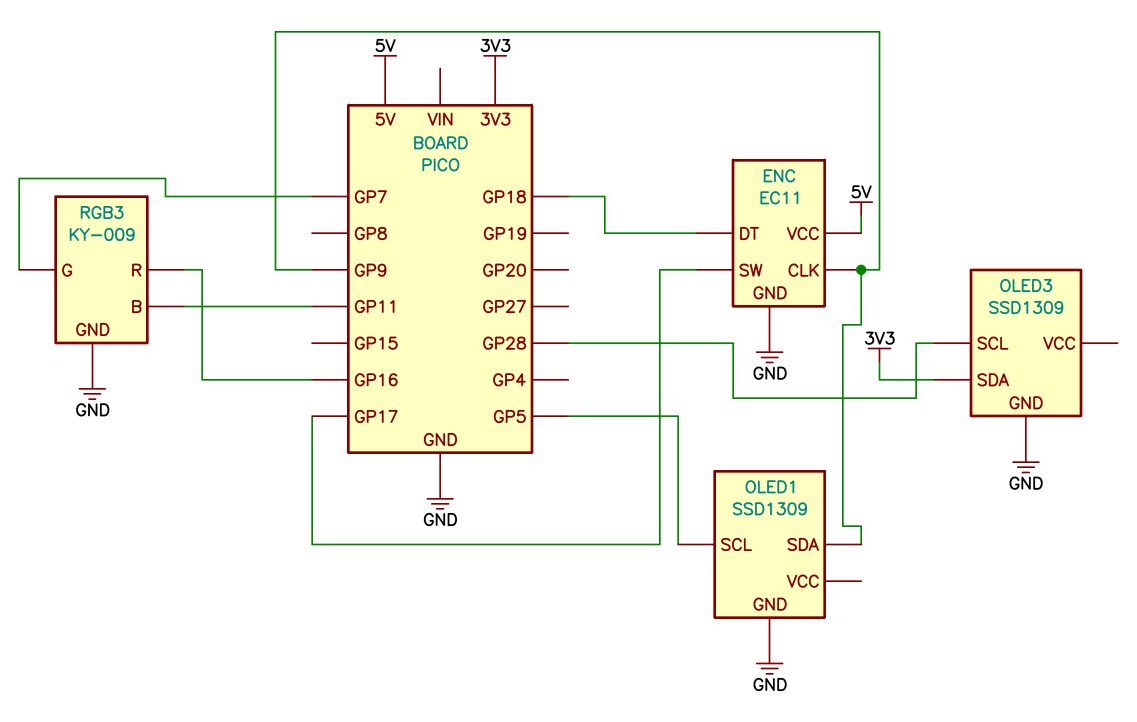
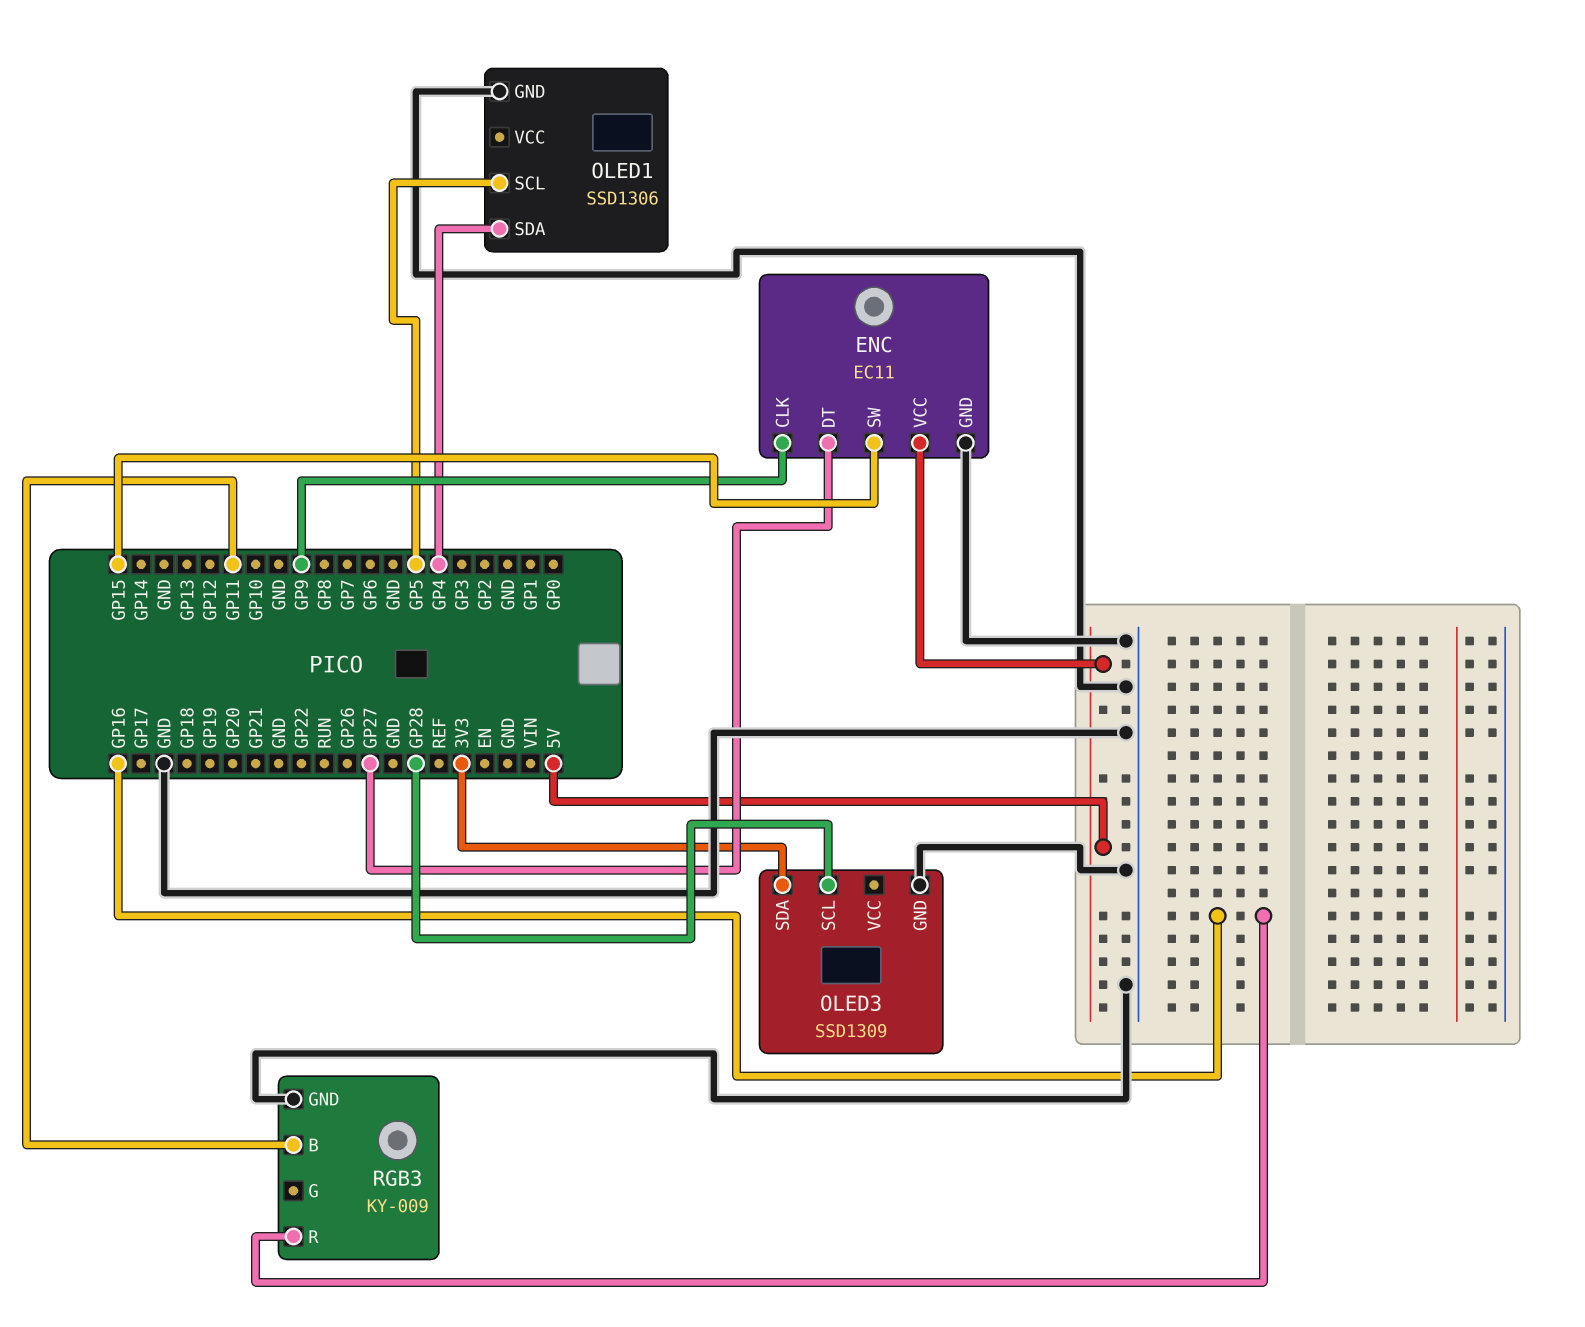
ENC pin DT: GP18 -> GP27
ENC pin SW: GP17 -> GP15
OLED1: SSD1309 -> SSD1306
OLED1 pin SDA: GP9 -> GP4
RGB3 pin G: GP7 -> none

